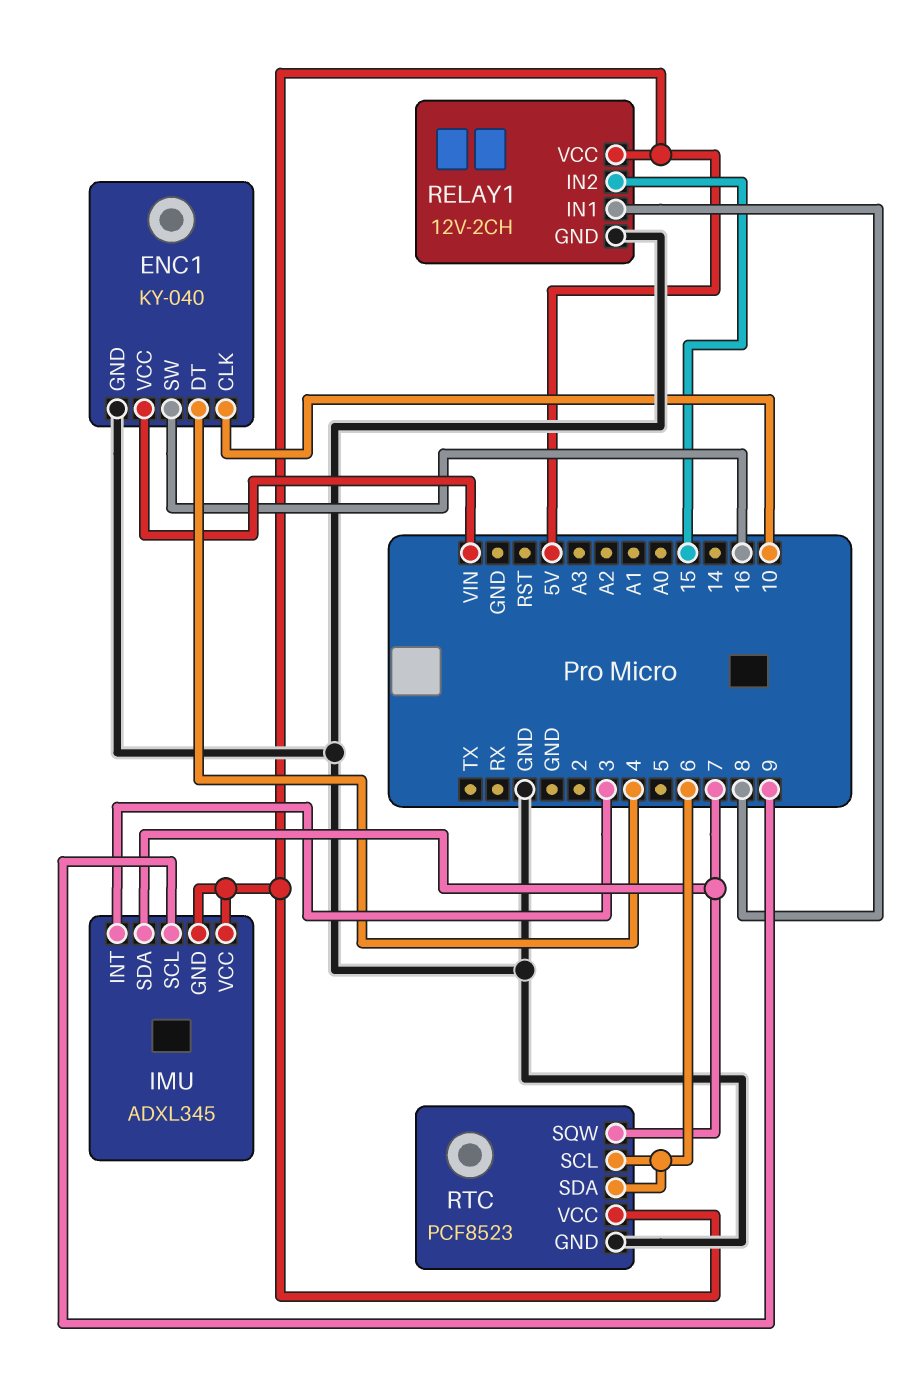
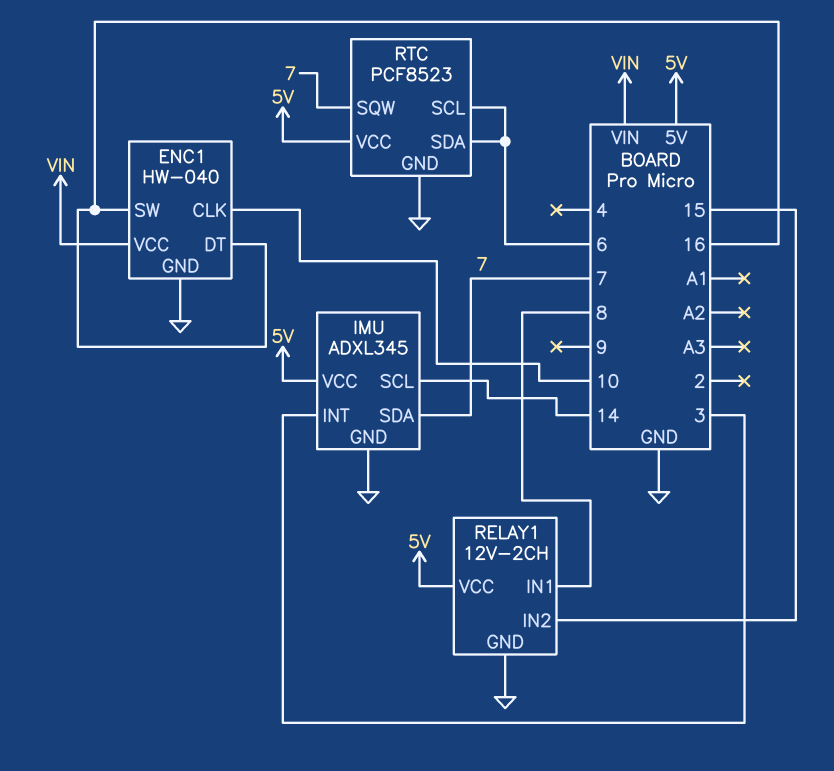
ENC1: KY-040 -> HW-040
ENC1 pin DT: 4 -> 16
IMU pin GND: 5V -> GND
IMU pin SCL: 9 -> 14

